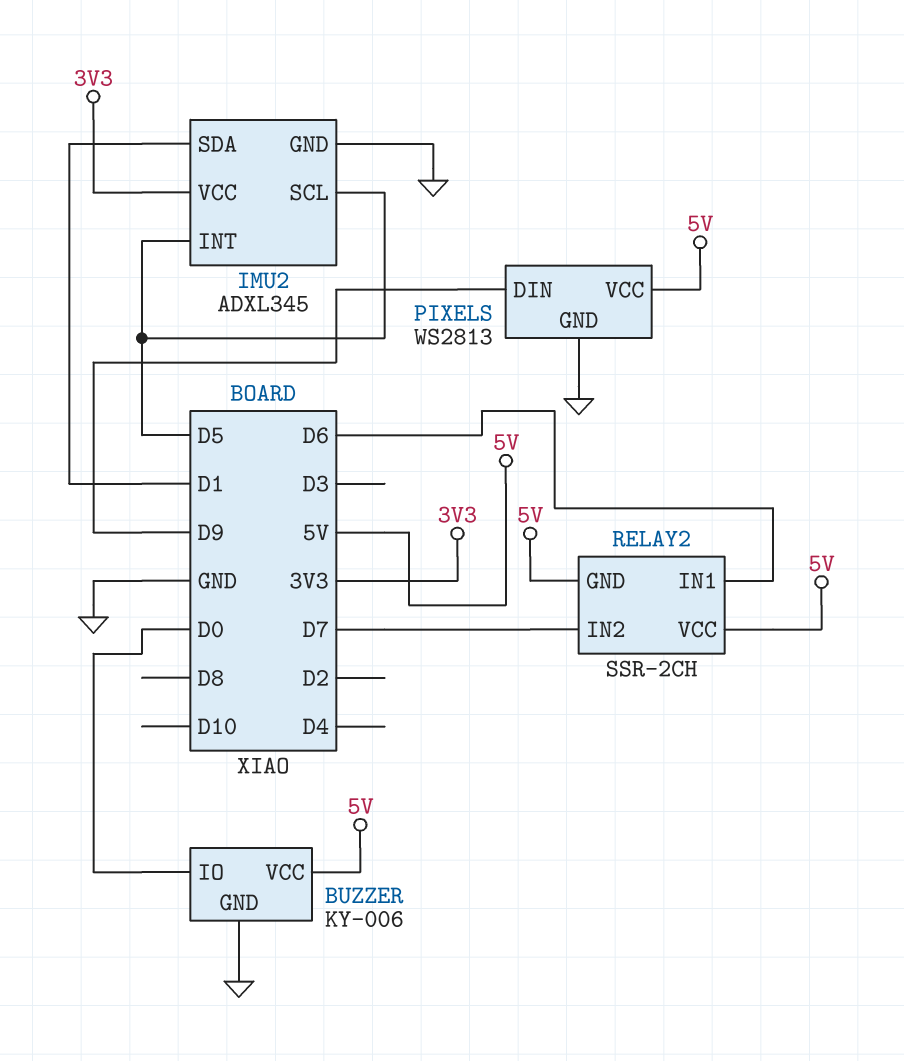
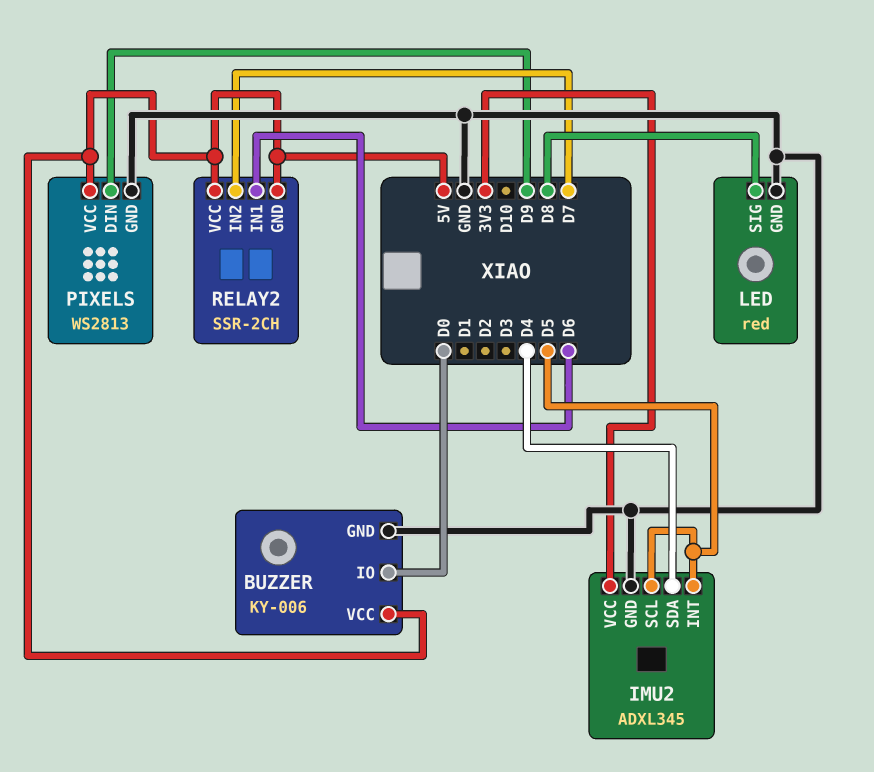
IMU2 pin SDA: D1 -> D4
LED: none -> red
LED pin GND: none -> GND
LED pin SIG: none -> D8

